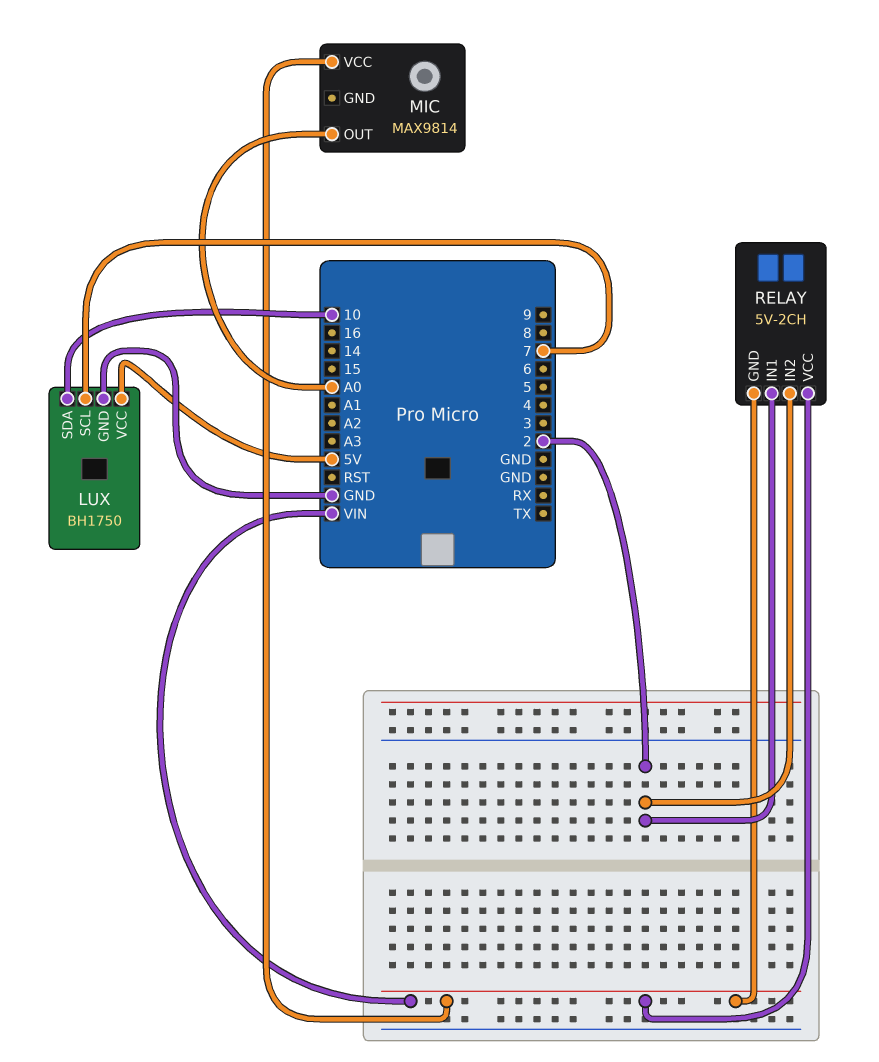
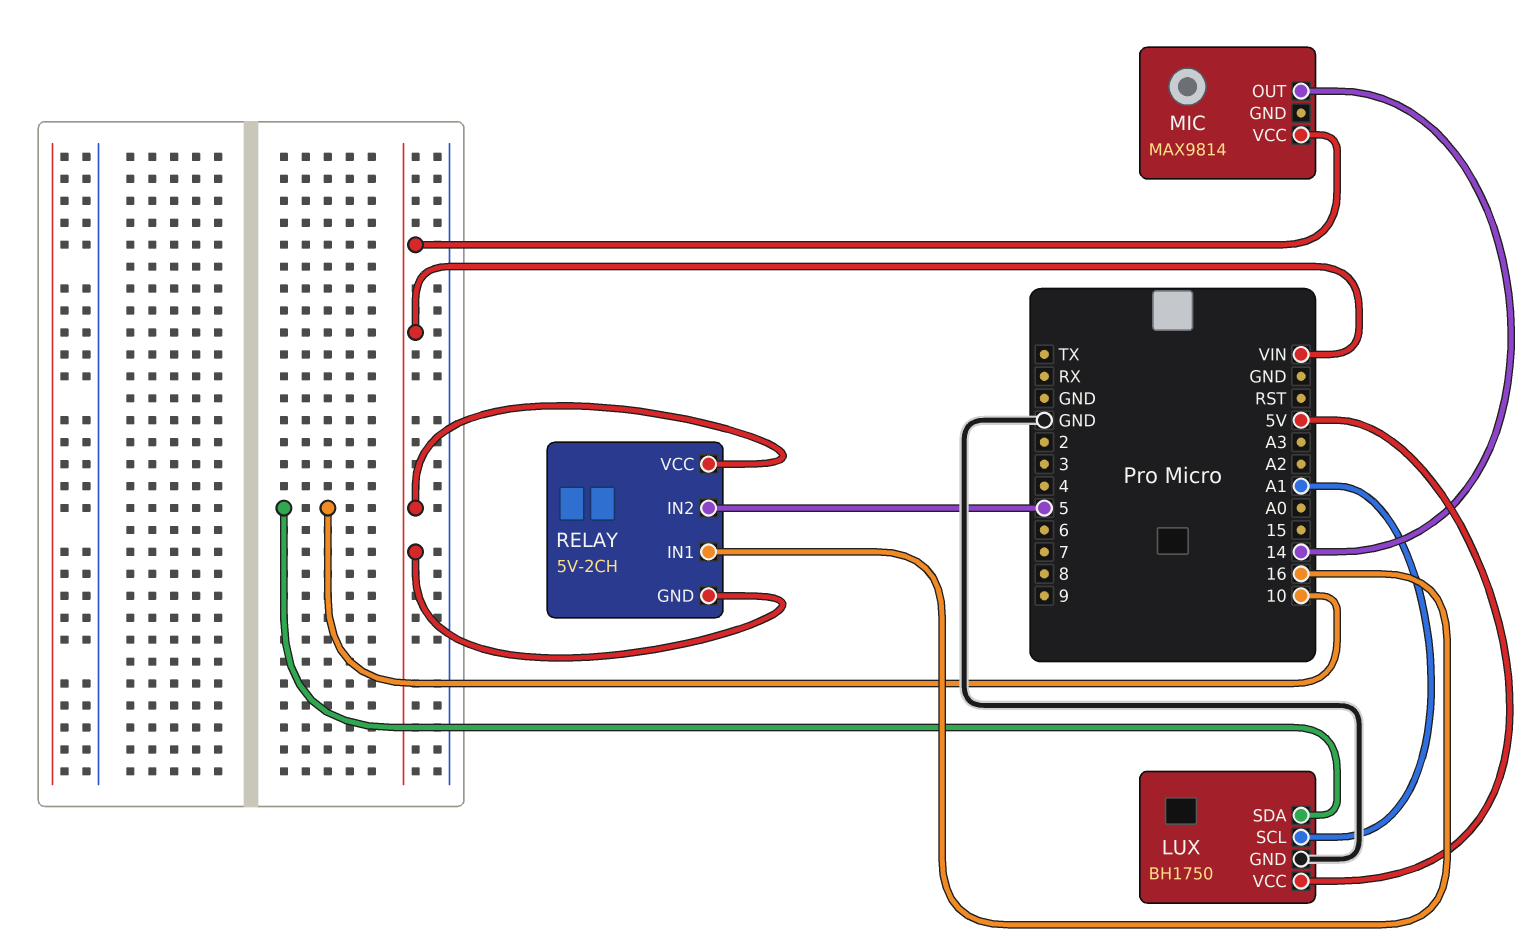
LUX pin SCL: 7 -> A1
MIC pin OUT: A0 -> 14
RELAY pin IN1: 2 -> 16
RELAY pin IN2: 2 -> 5

